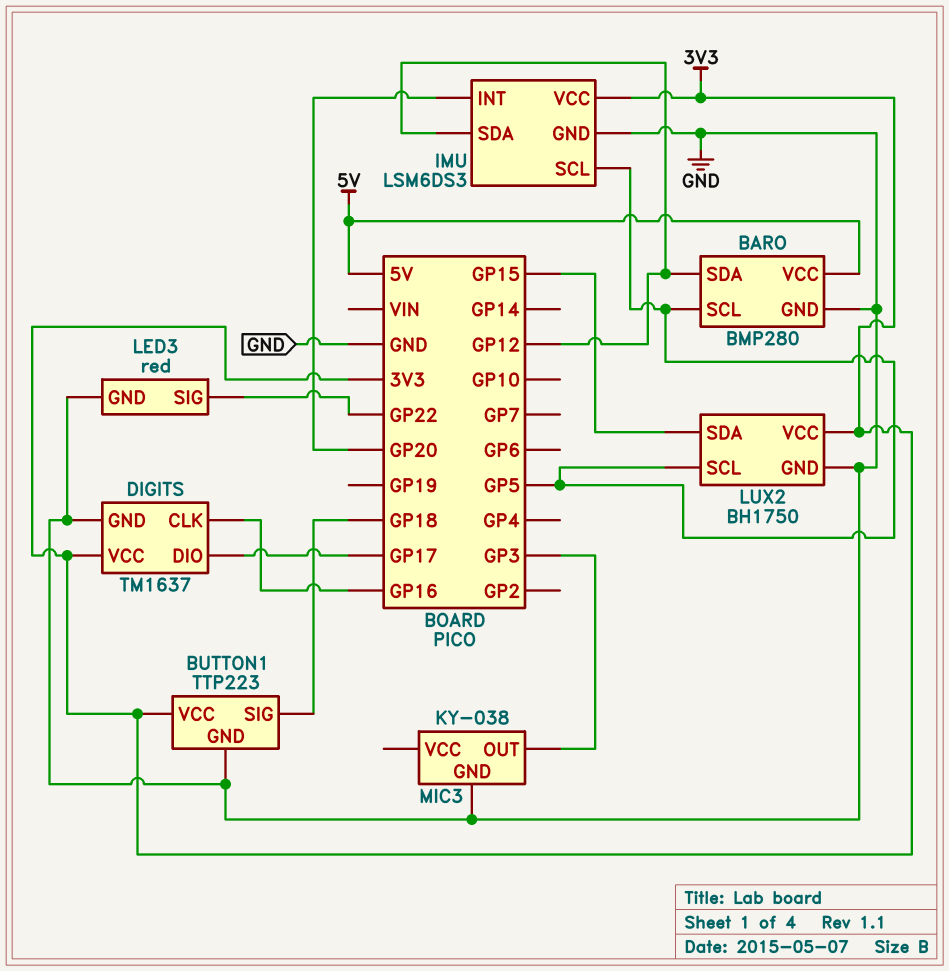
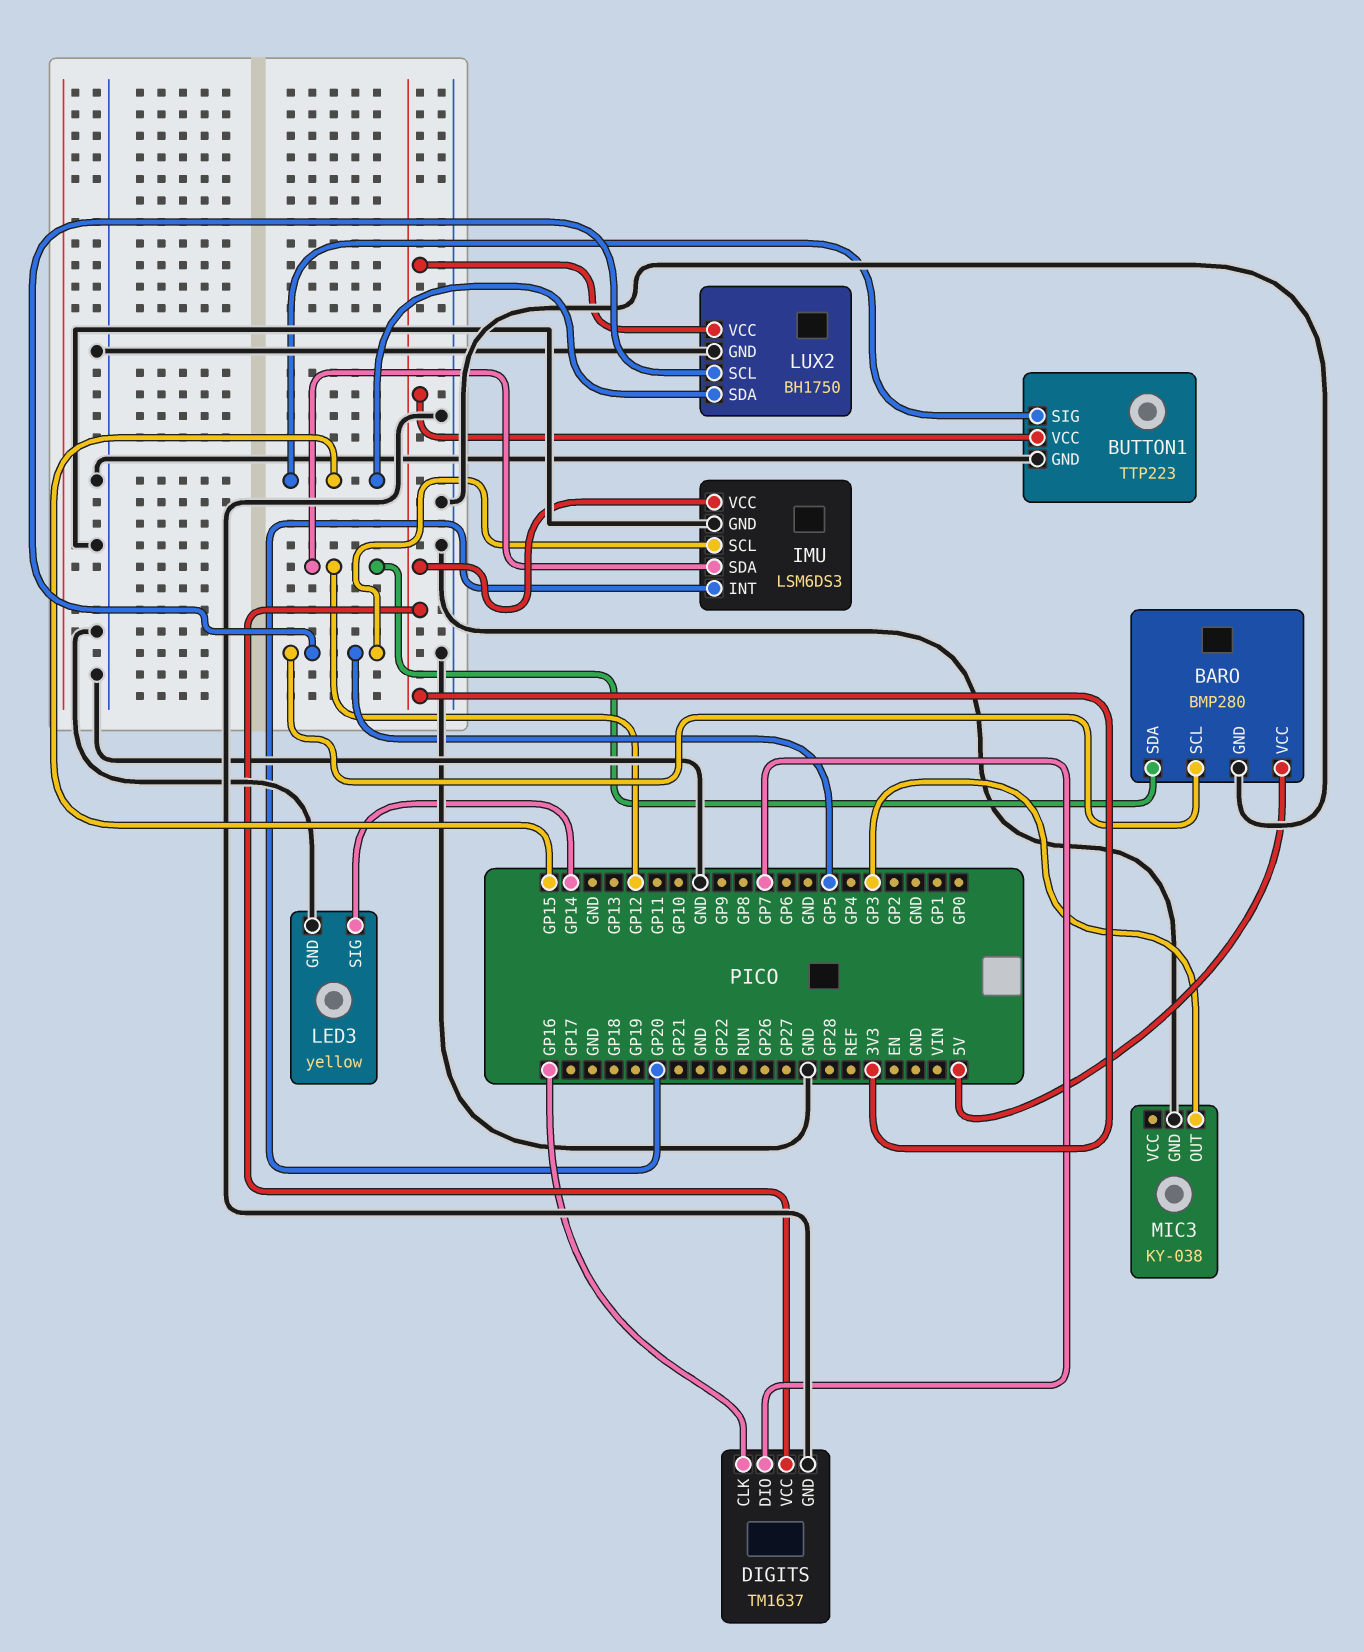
BUTTON1 pin SIG: GP18 -> GP15
DIGITS pin DIO: GP17 -> GP7
LED3: red -> yellow
LED3 pin SIG: GP22 -> GP14

